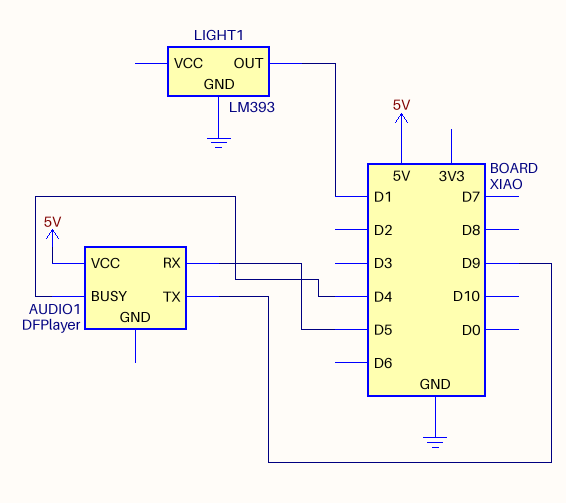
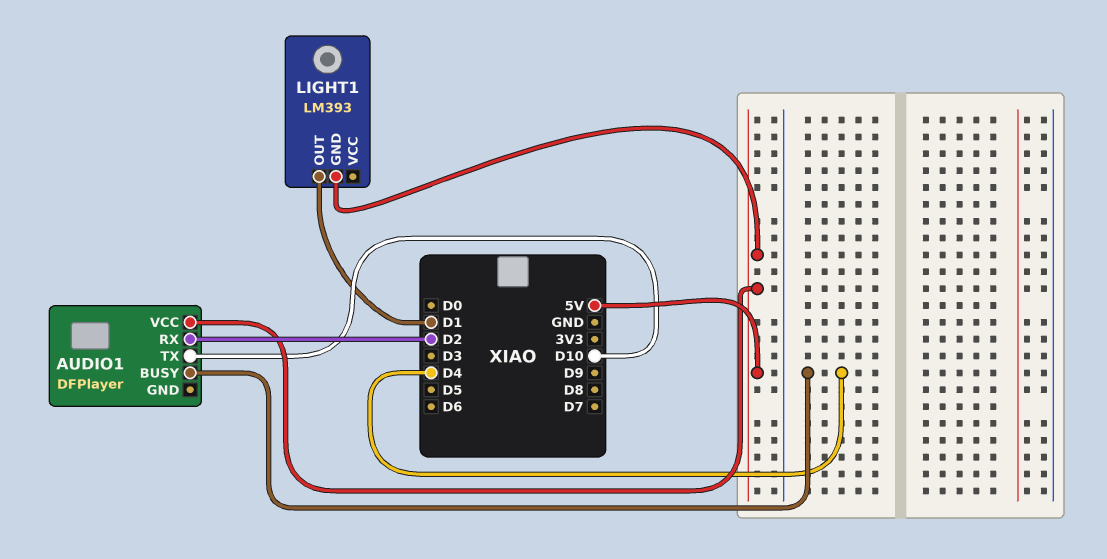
AUDIO1 pin RX: D5 -> D2
AUDIO1 pin TX: D9 -> D10
LIGHT1 pin GND: GND -> 5V

